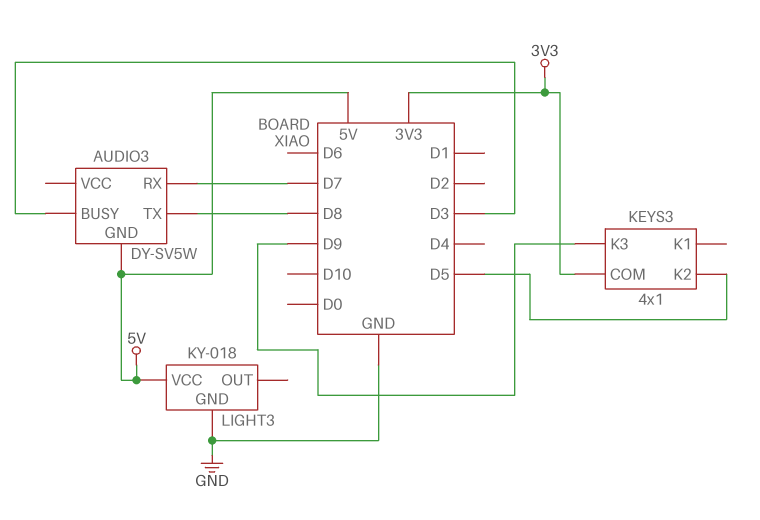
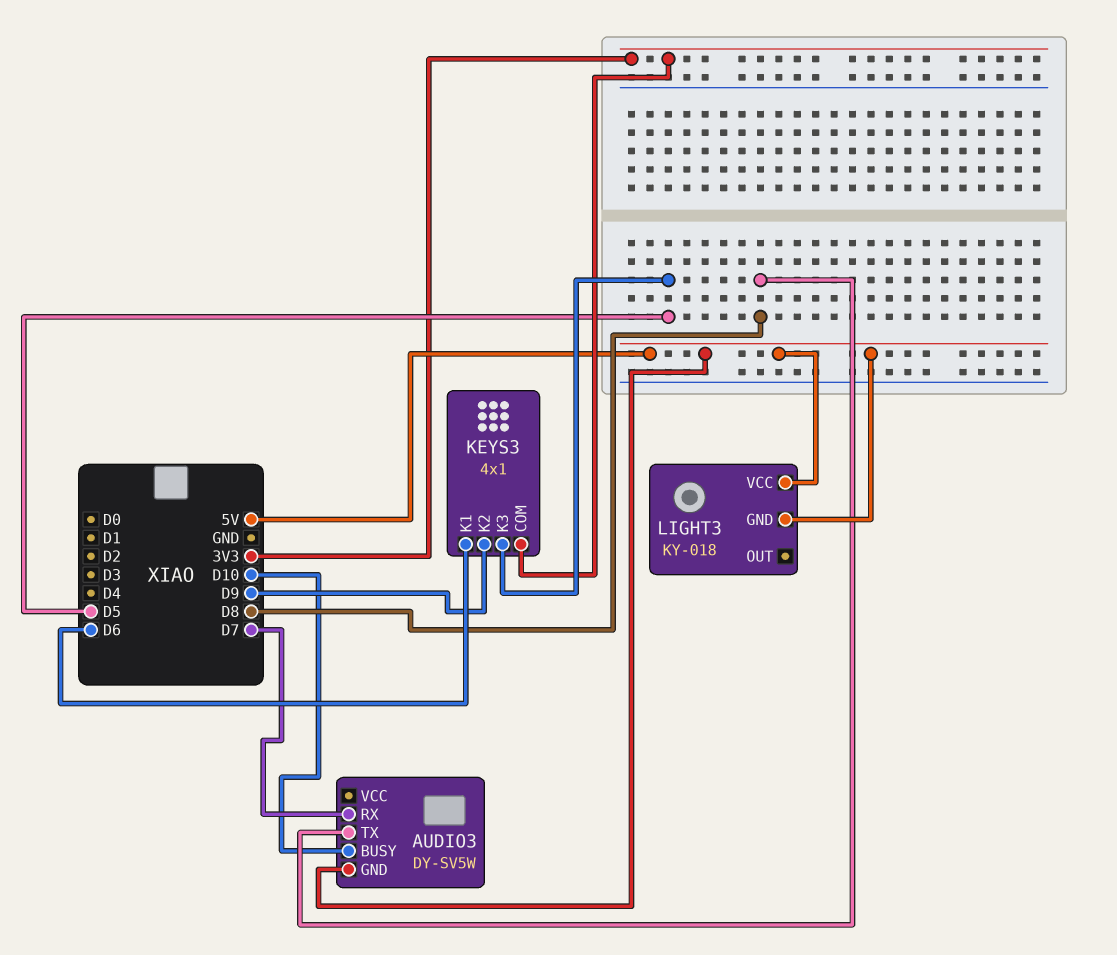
AUDIO3 pin BUSY: D3 -> D10
KEYS3 pin K1: none -> D6
KEYS3 pin K2: D5 -> D9
KEYS3 pin K3: D9 -> D5
LIGHT3 pin GND: GND -> 5V

